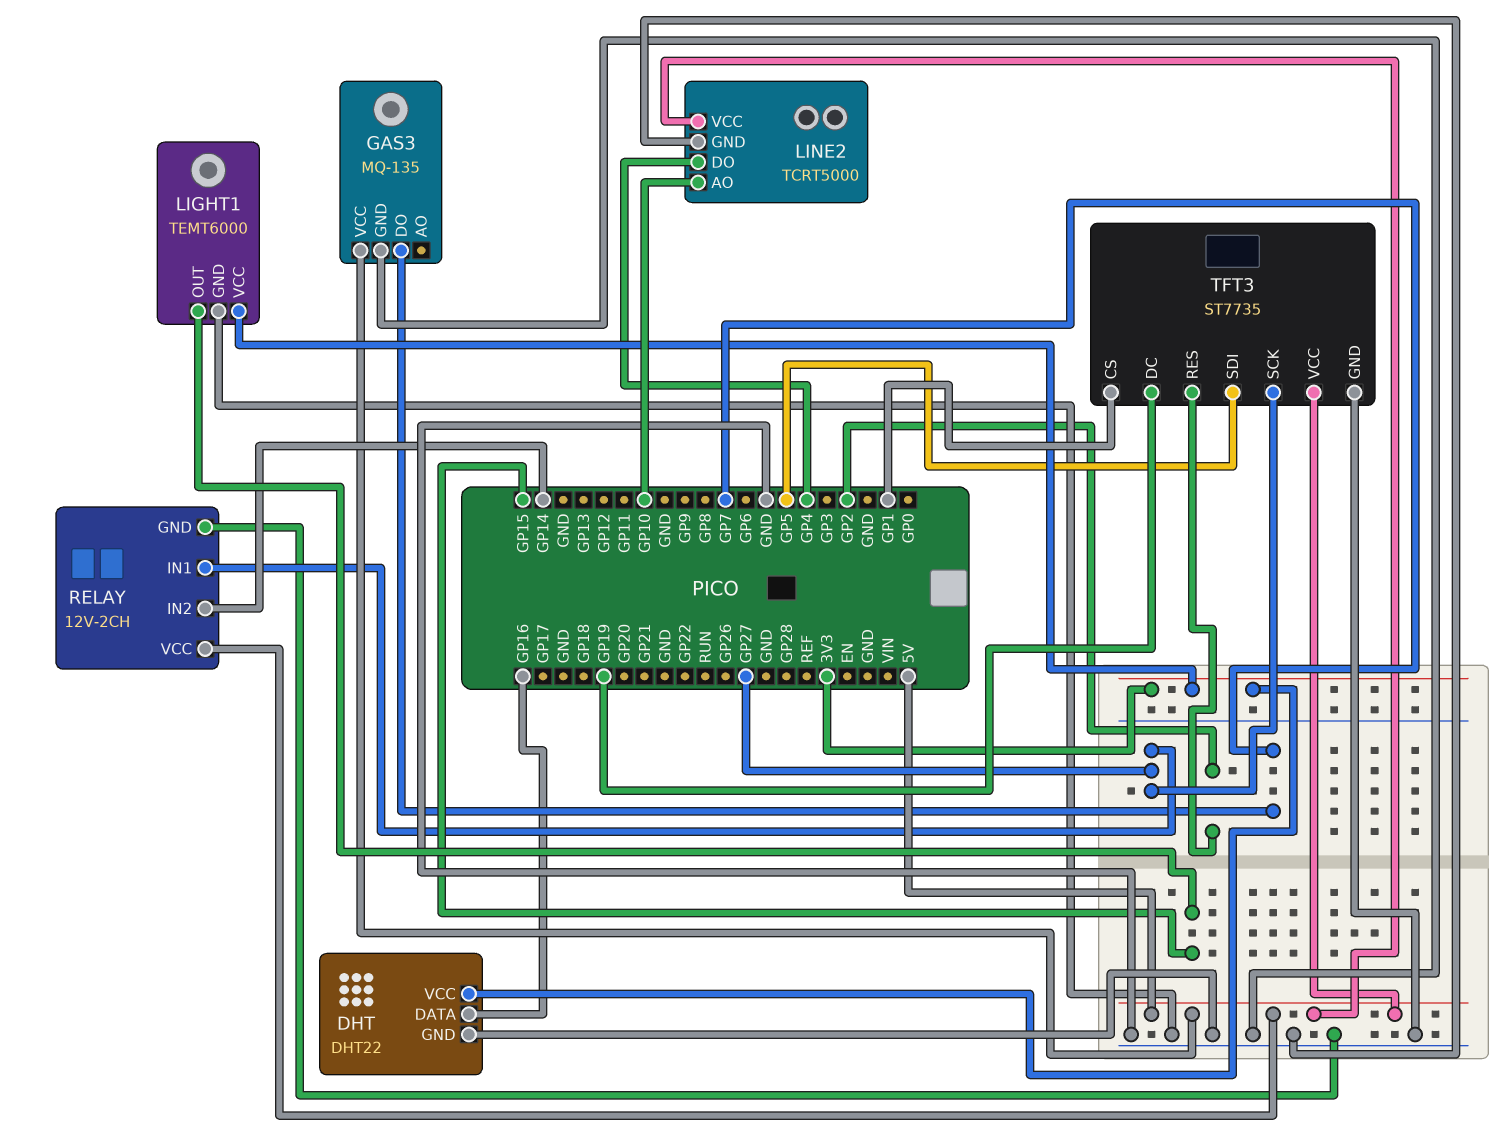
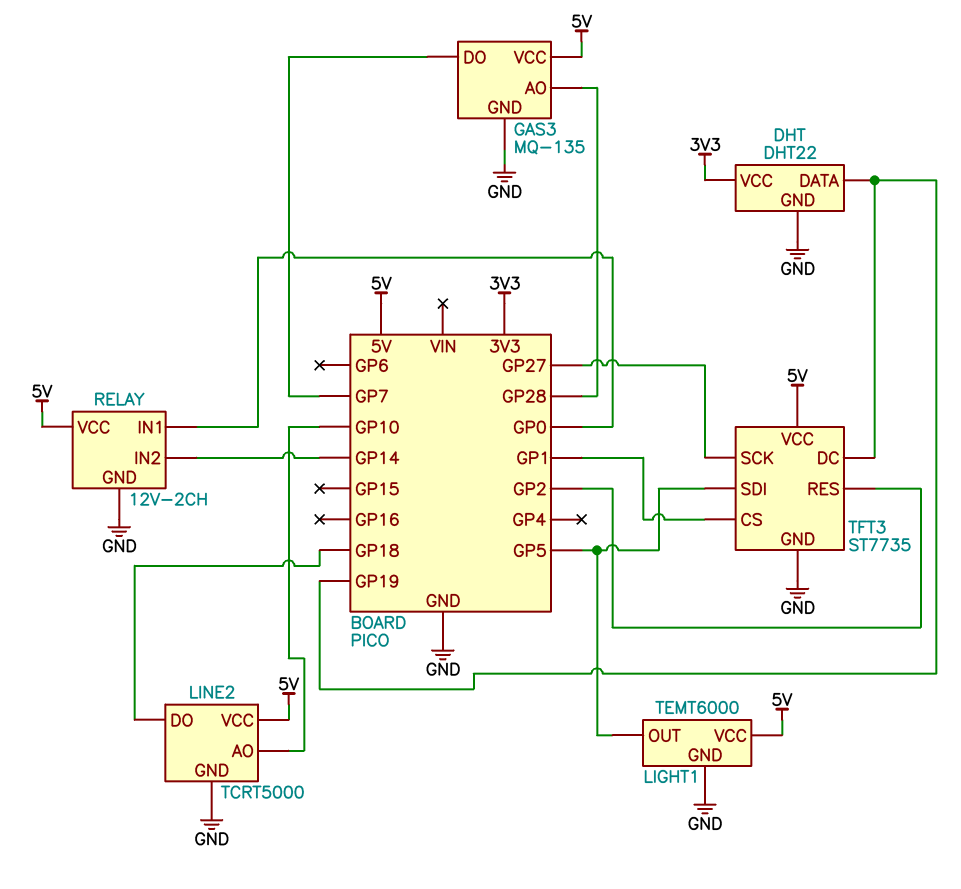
DHT pin DATA: GP16 -> GP19
GAS3 pin AO: none -> GP28
LIGHT1 pin OUT: GP15 -> GP5
LIGHT1 pin VCC: 3V3 -> 5V
LINE2 pin DO: GP4 -> GP18
RELAY pin IN1: GP27 -> GP0

